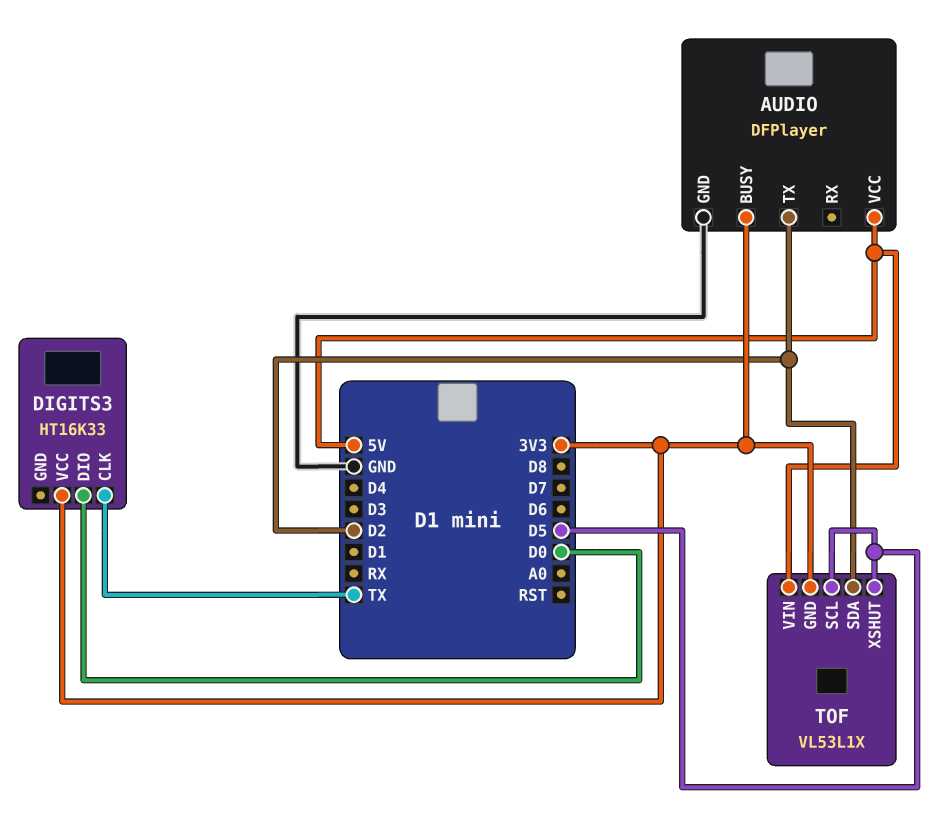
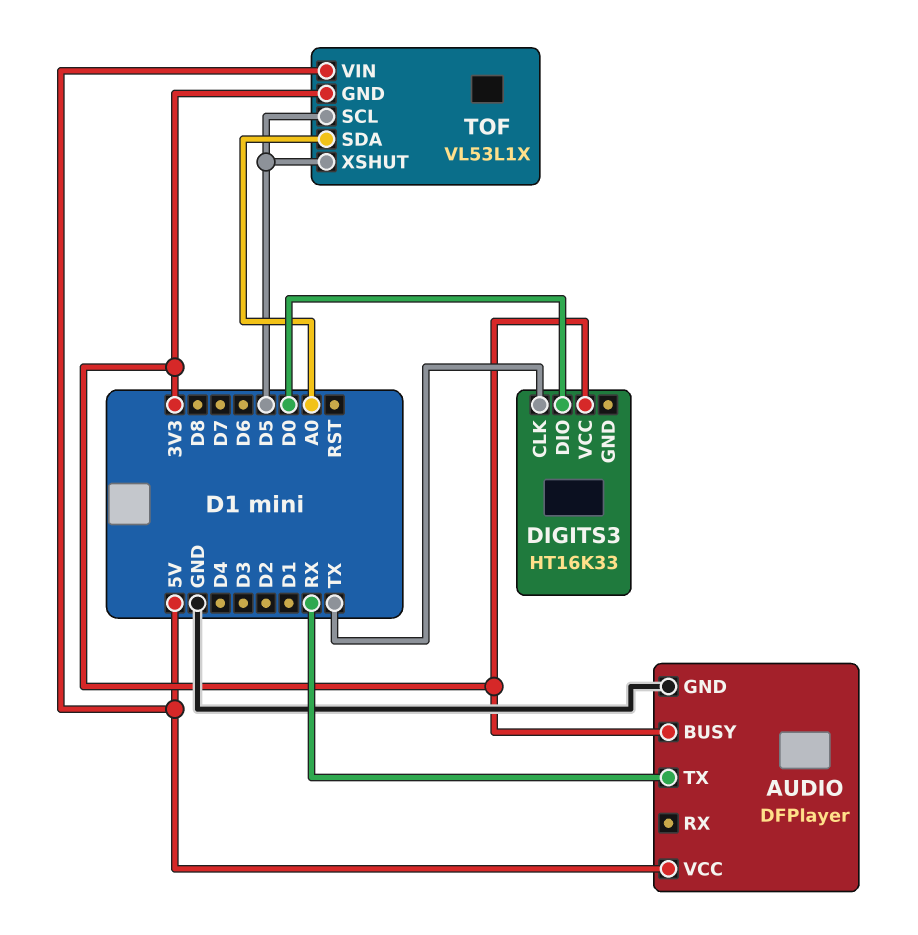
AUDIO pin TX: D2 -> RX
TOF pin SDA: D2 -> A0

